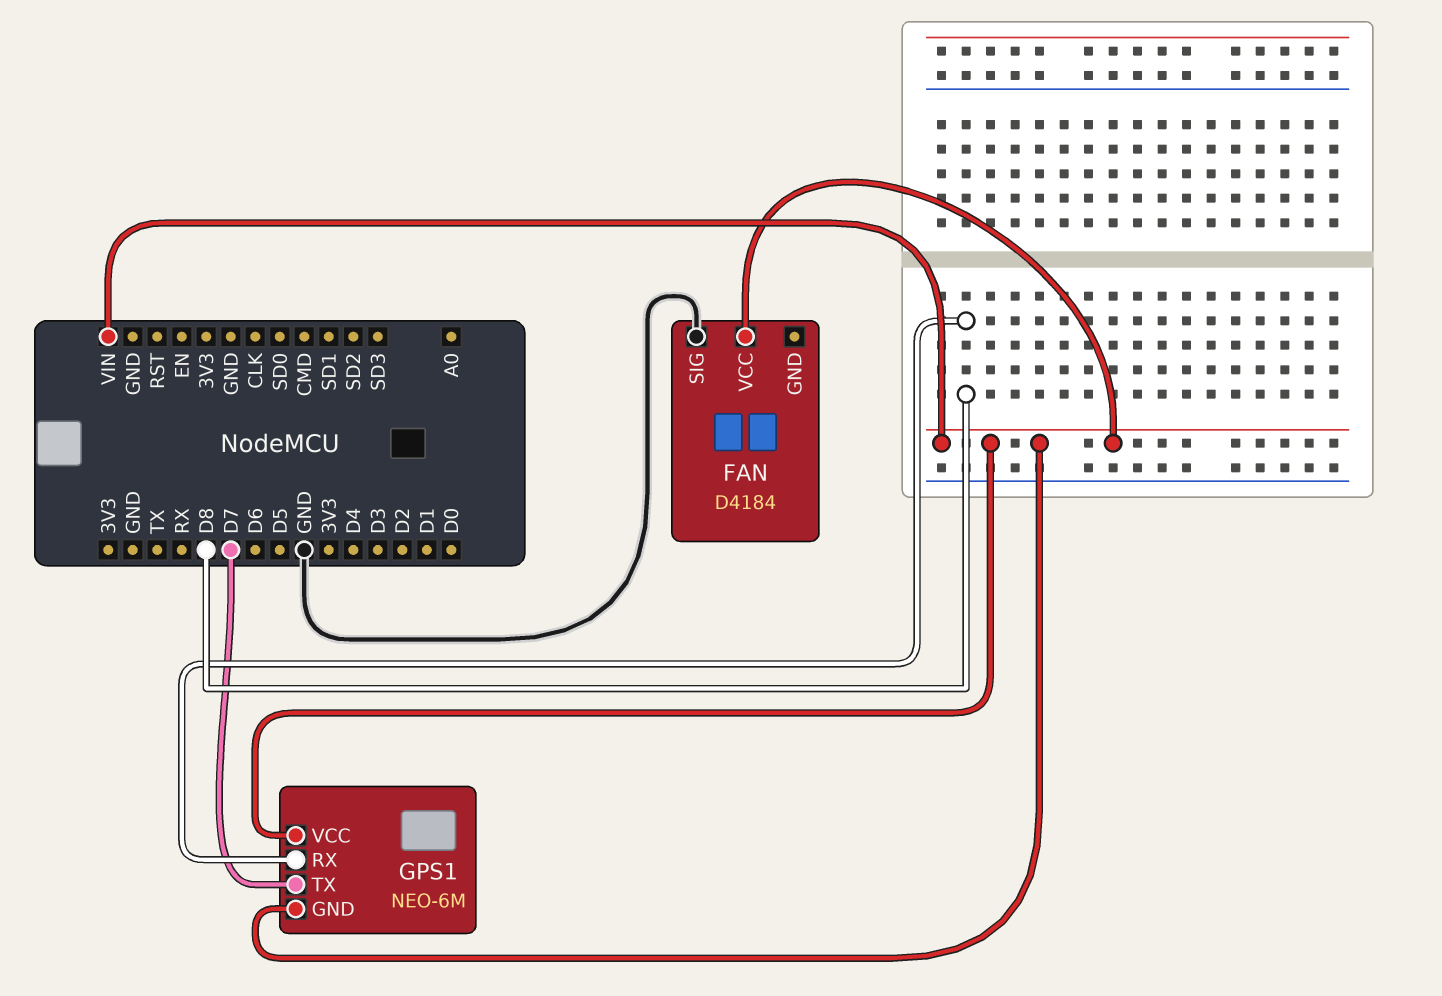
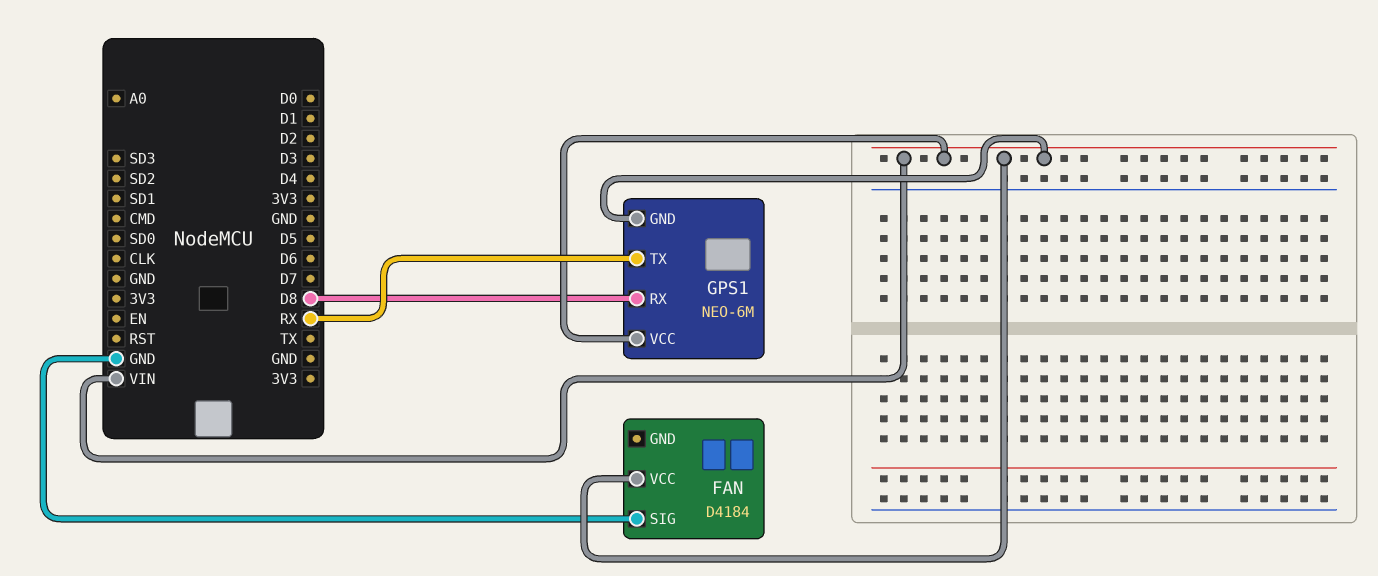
GPS1 pin TX: D7 -> RX

